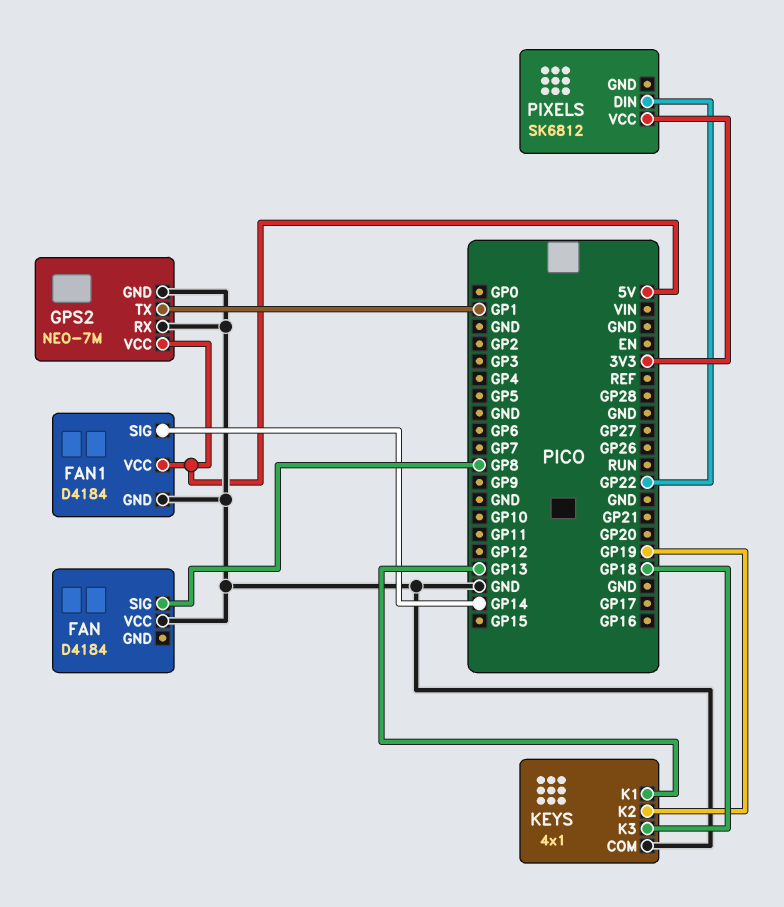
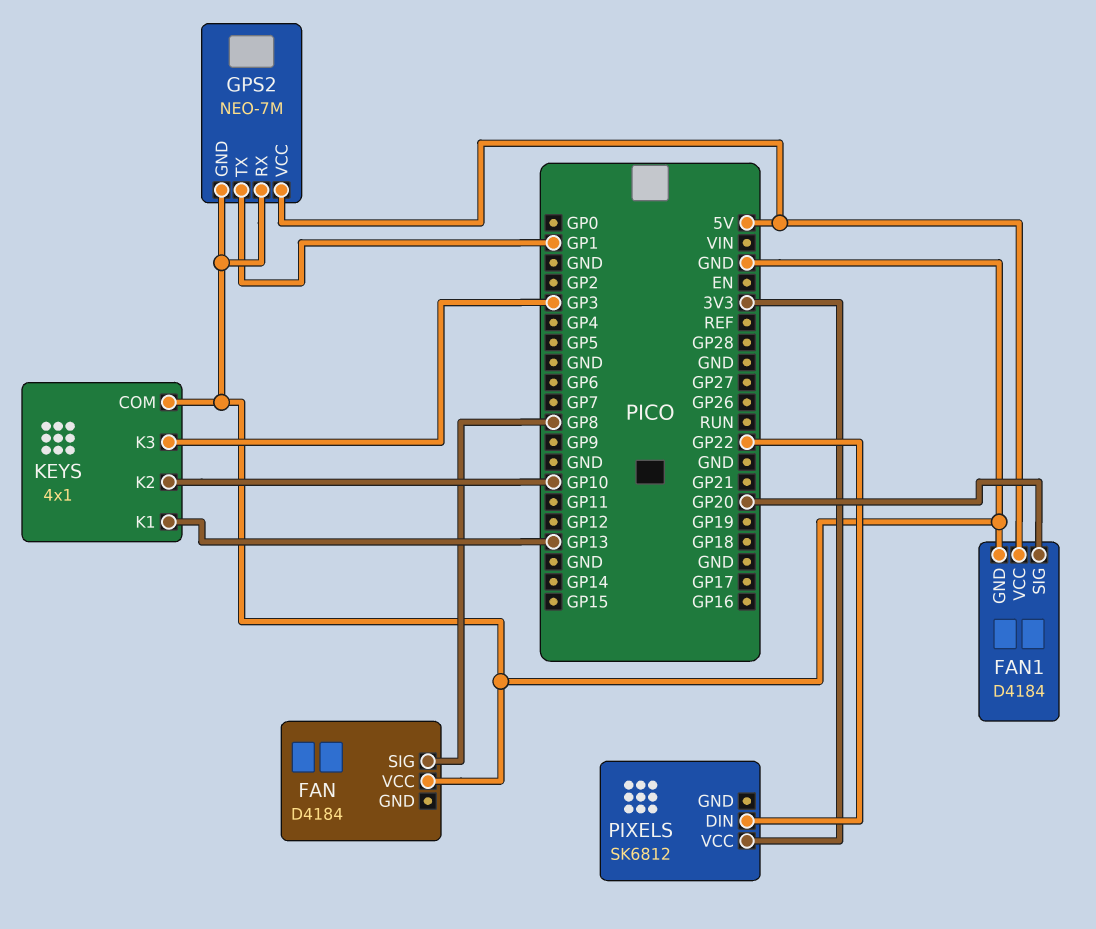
FAN1 pin SIG: GP14 -> GP20
KEYS pin K2: GP19 -> GP10
KEYS pin K3: GP18 -> GP3

